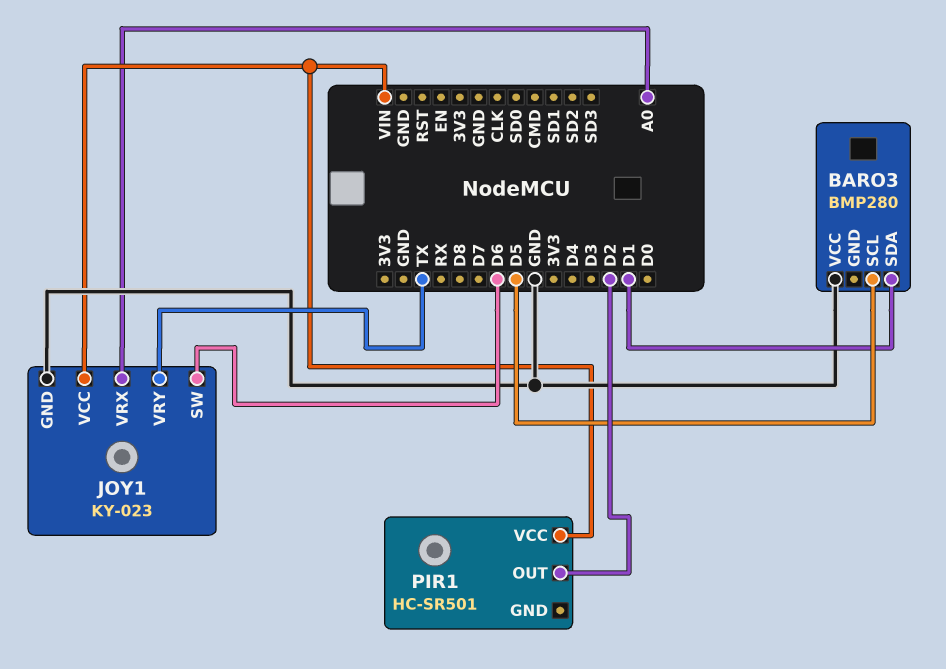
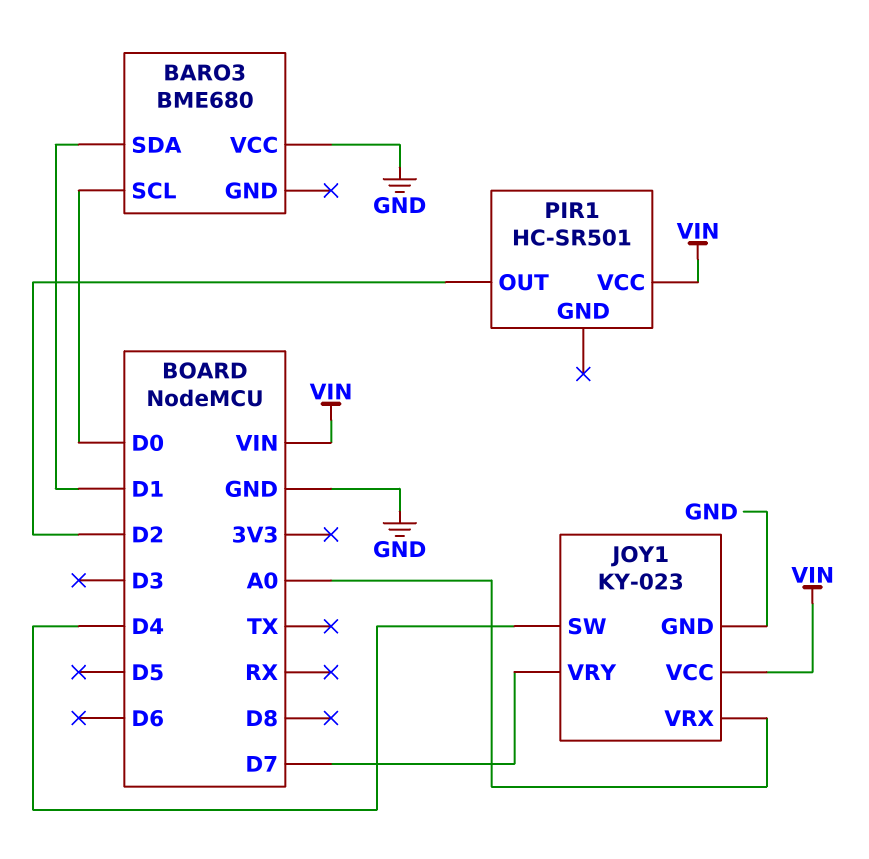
BARO3: BMP280 -> BME680
BARO3 pin SCL: D5 -> D0
JOY1 pin SW: D6 -> D4
JOY1 pin VRY: TX -> D7

